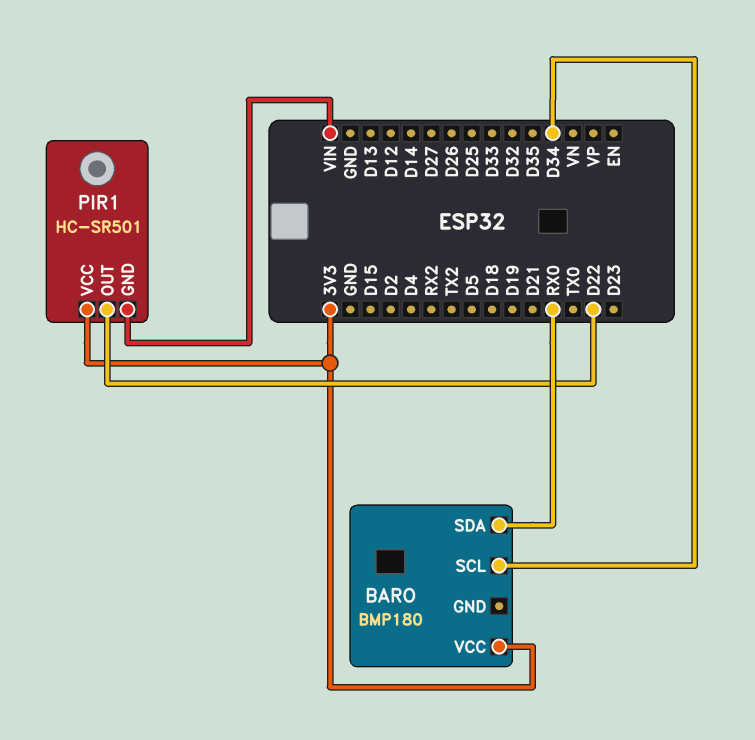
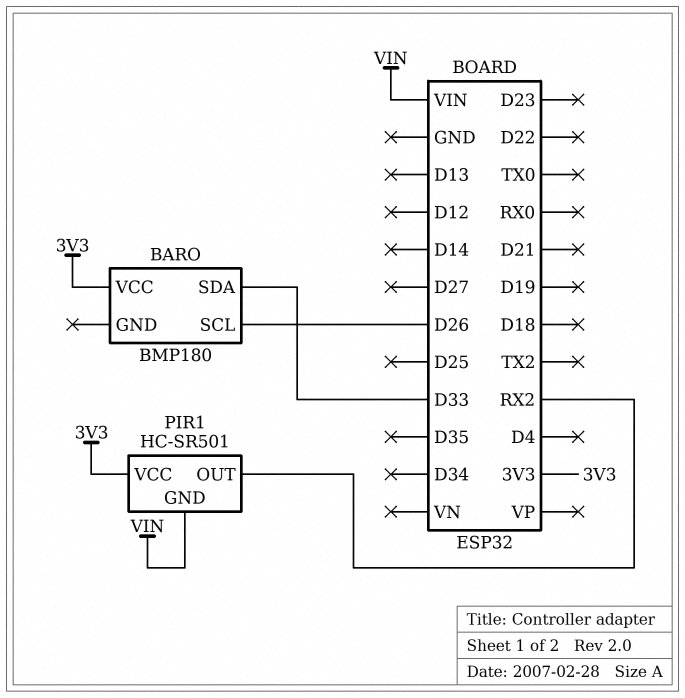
BARO pin SCL: D34 -> D26
BARO pin SDA: RX0 -> D33
PIR1 pin OUT: D22 -> RX2

